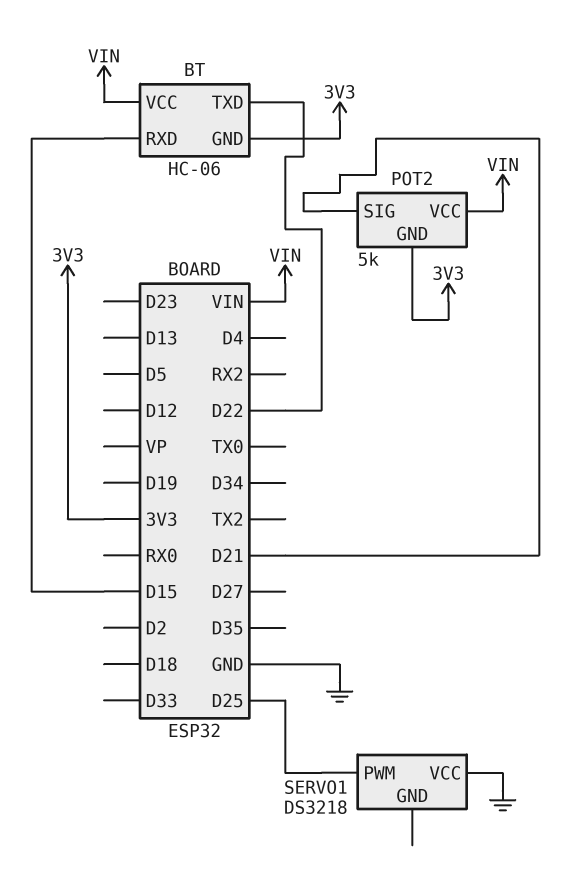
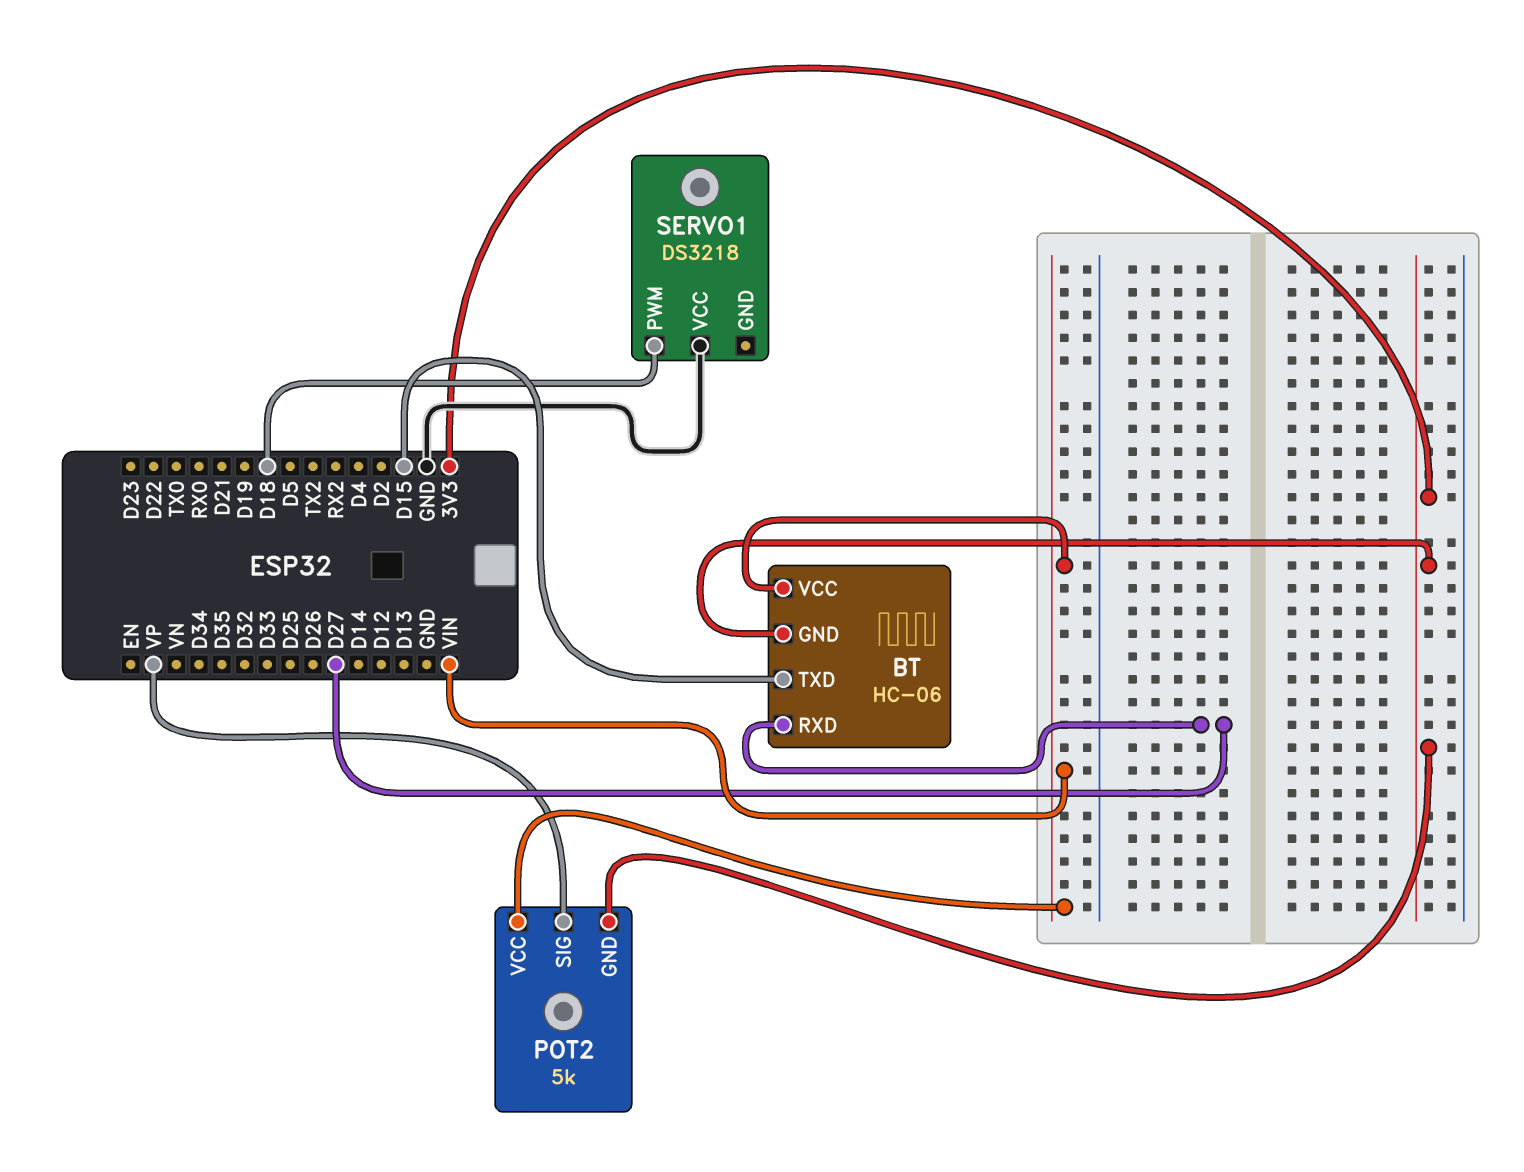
BT pin RXD: D15 -> D27
BT pin TXD: D22 -> D15
POT2 pin SIG: D21 -> VP
SERVO1 pin PWM: D25 -> D18

